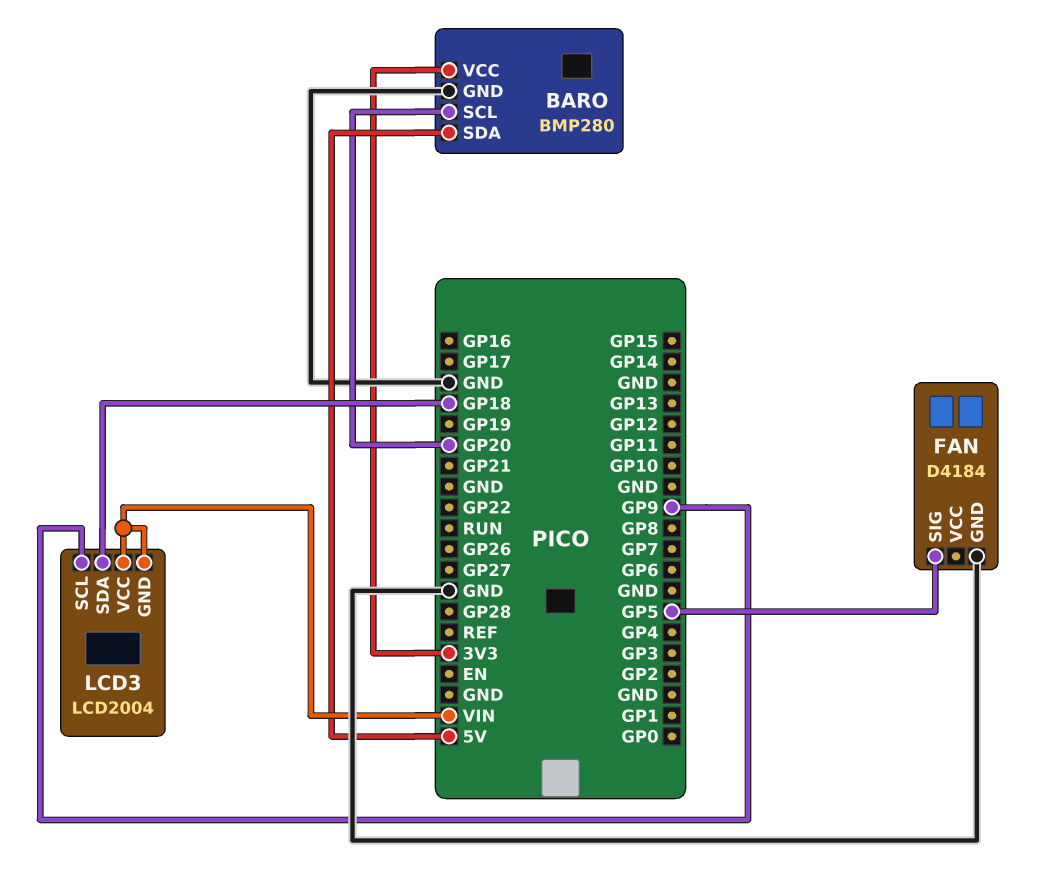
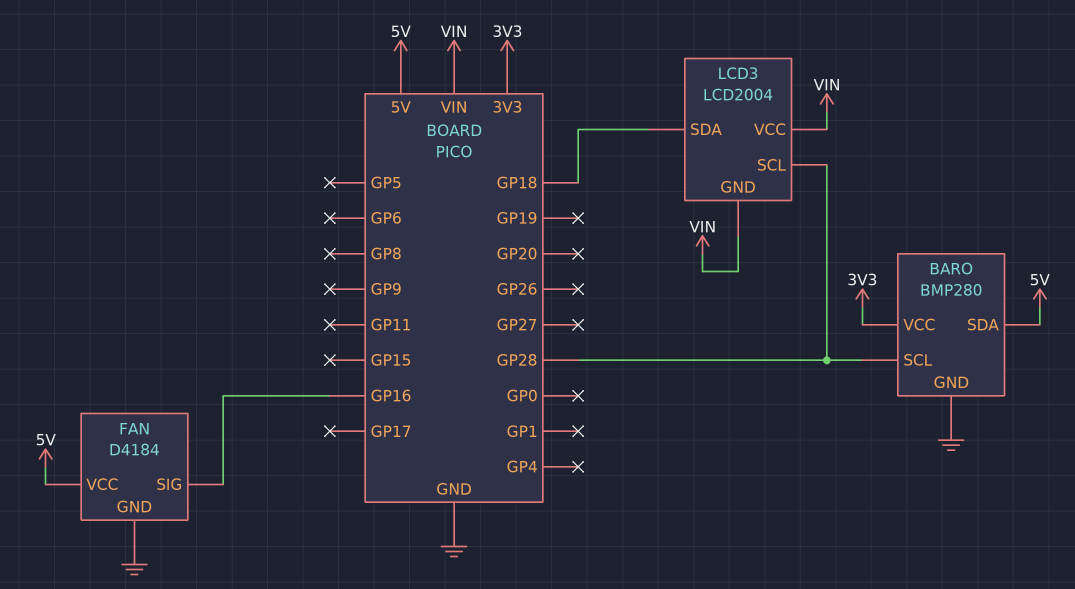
BARO pin SCL: GP20 -> GP28
FAN pin SIG: GP5 -> GP16
FAN pin VCC: none -> 5V
LCD3 pin SCL: GP9 -> GP28

